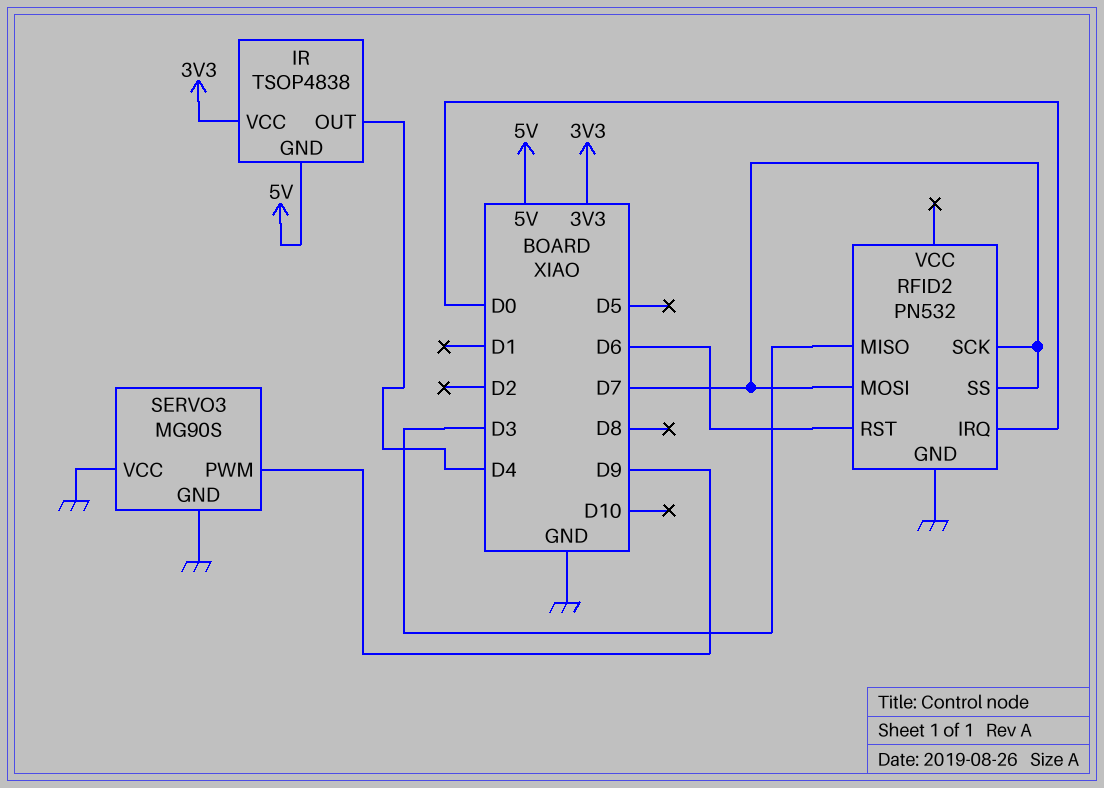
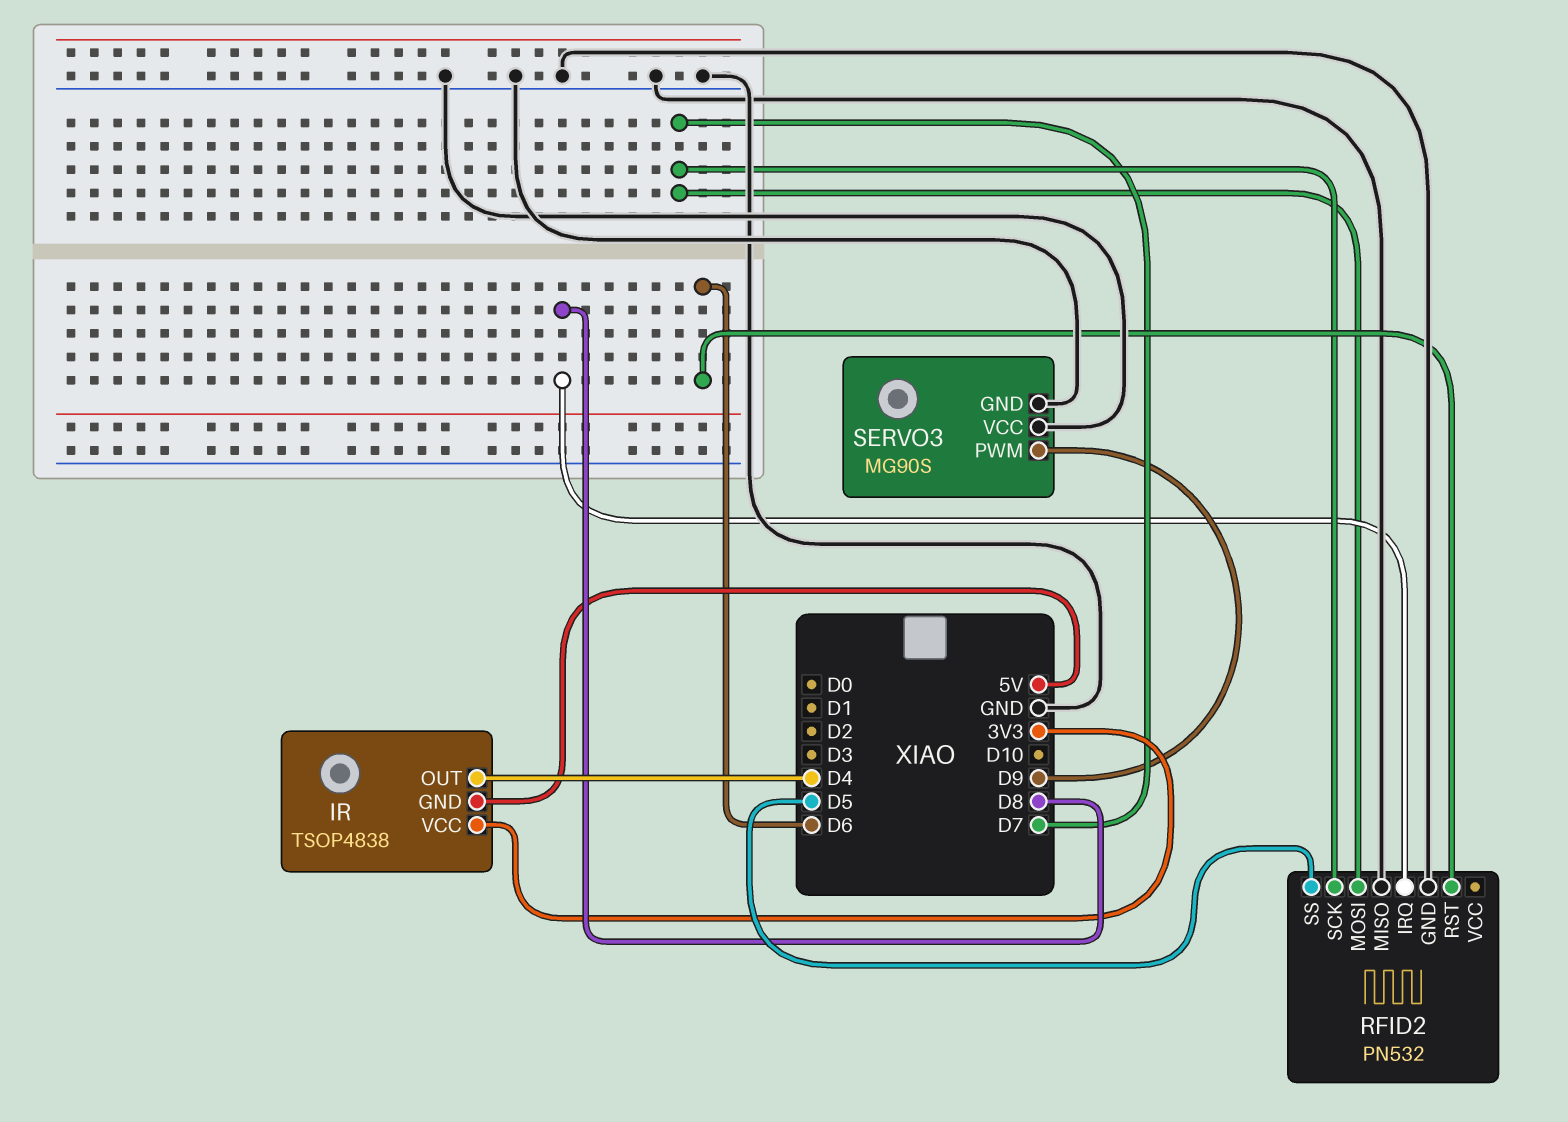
RFID2 pin IRQ: D0 -> D8
RFID2 pin MISO: D3 -> GND
RFID2 pin SS: D7 -> D5

